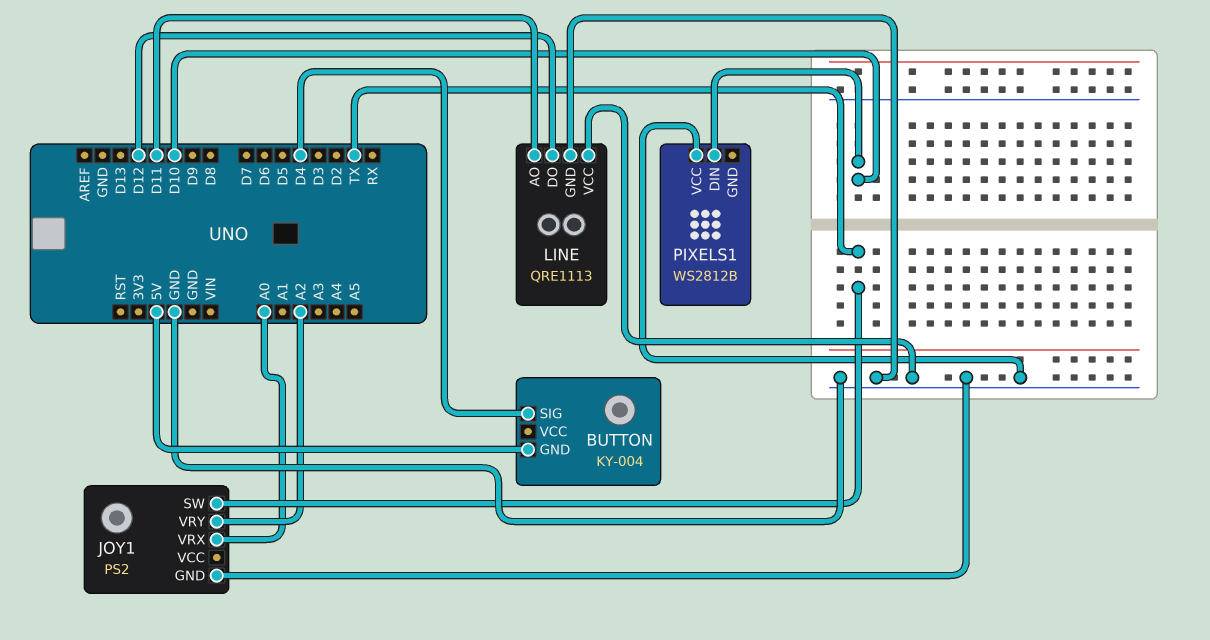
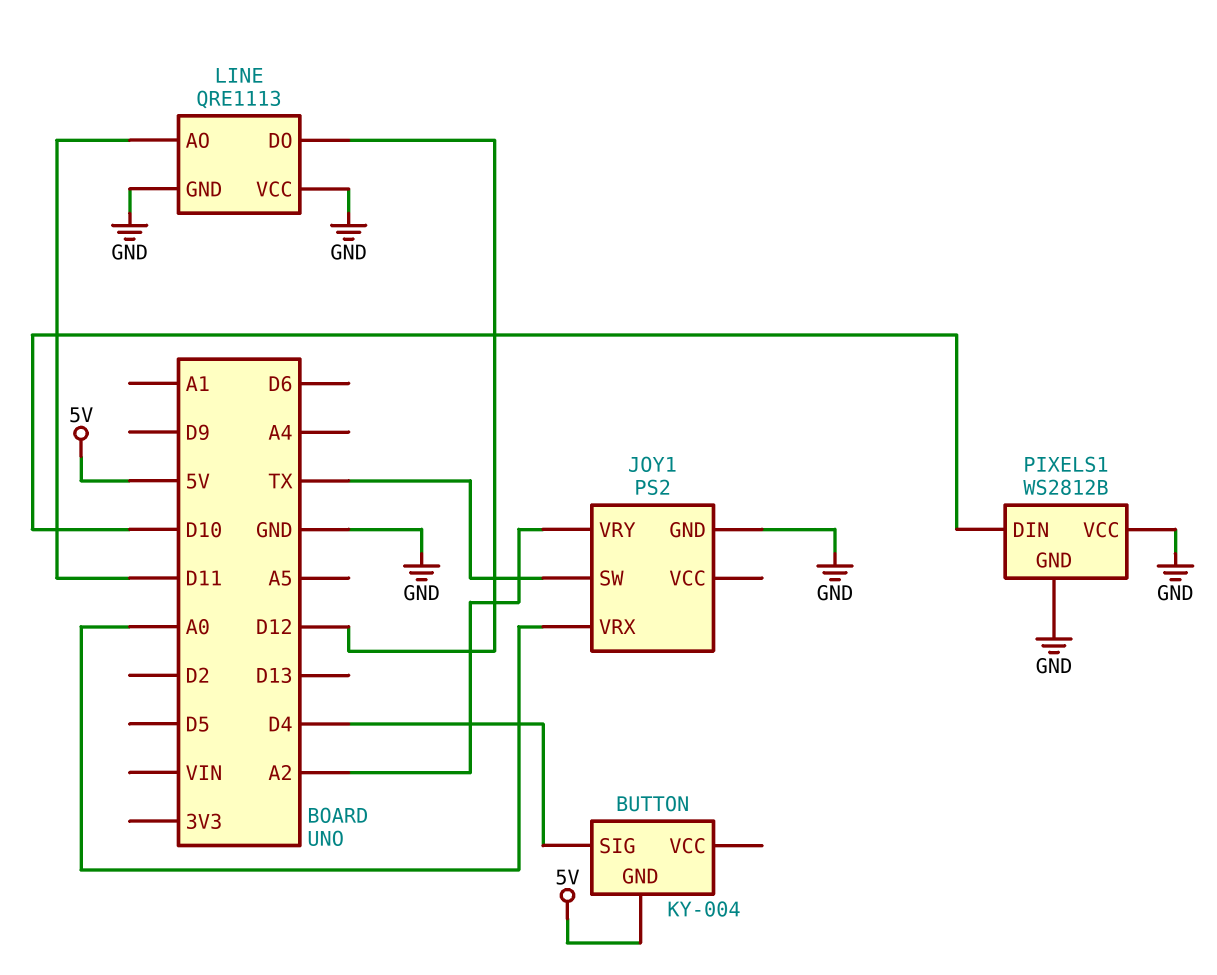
PIXELS1 pin GND: none -> GND

